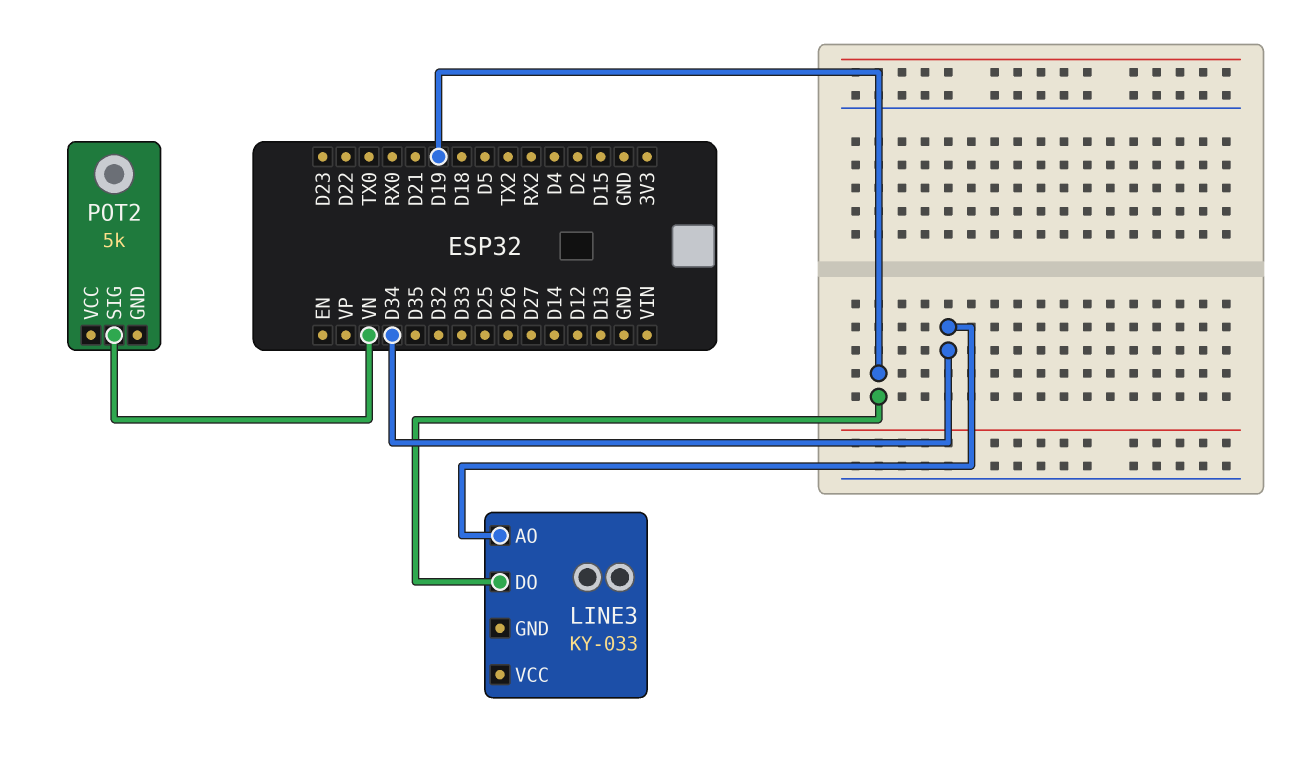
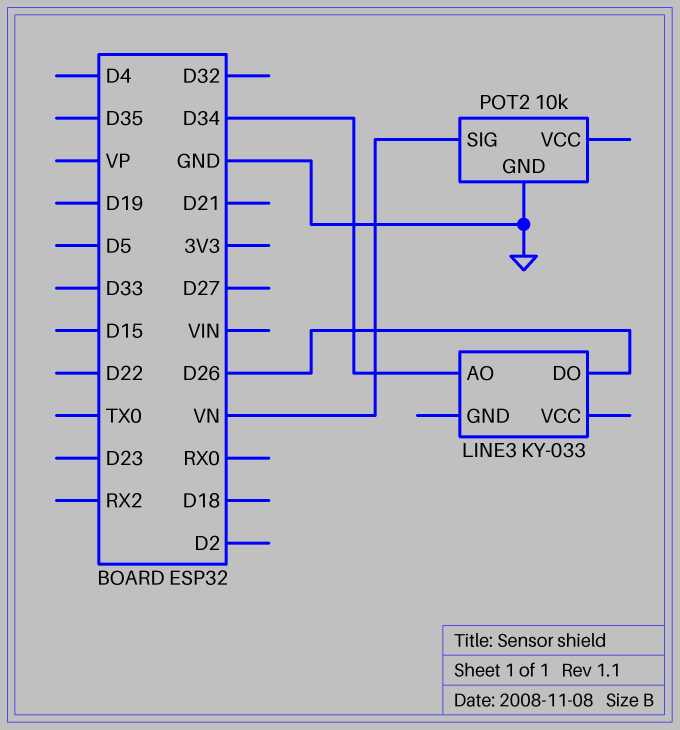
LINE3 pin DO: D19 -> D26
POT2: 5k -> 10k
POT2 pin GND: none -> GND

